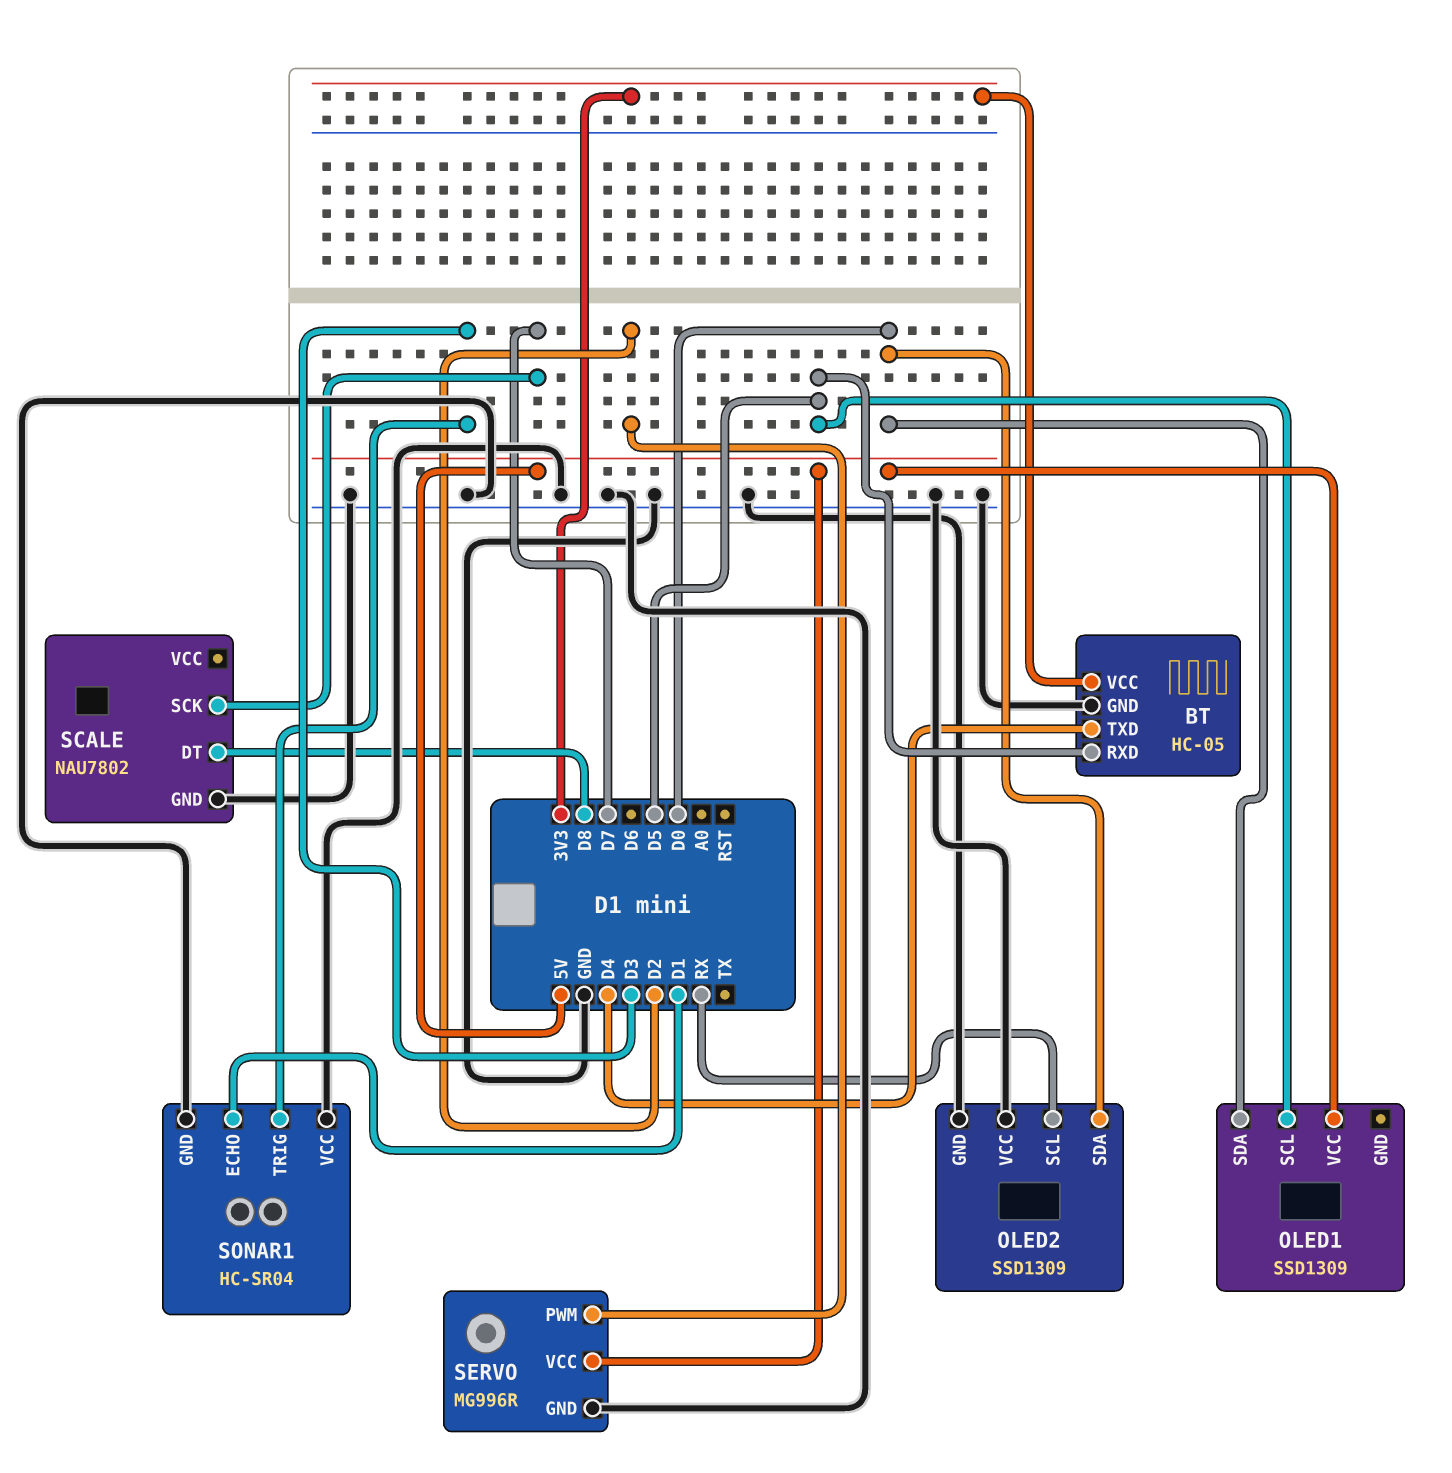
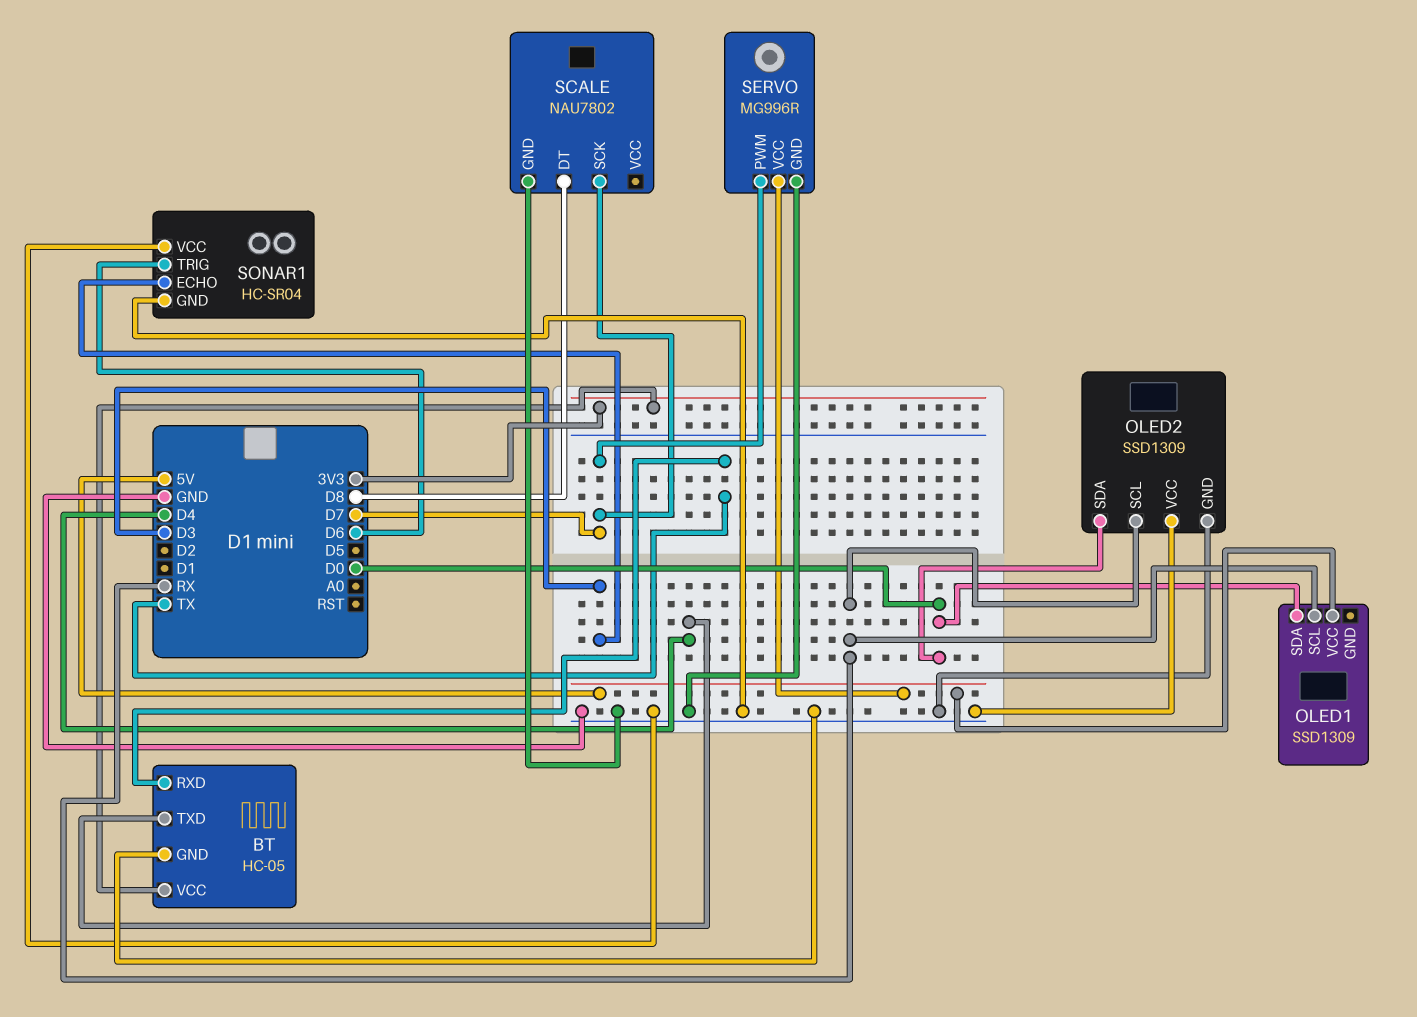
BT pin RXD: D5 -> TX
OLED1 pin SCL: D5 -> RX
SERVO pin PWM: D2 -> D7
SONAR1 pin ECHO: D1 -> D3
SONAR1 pin TRIG: D3 -> D6

